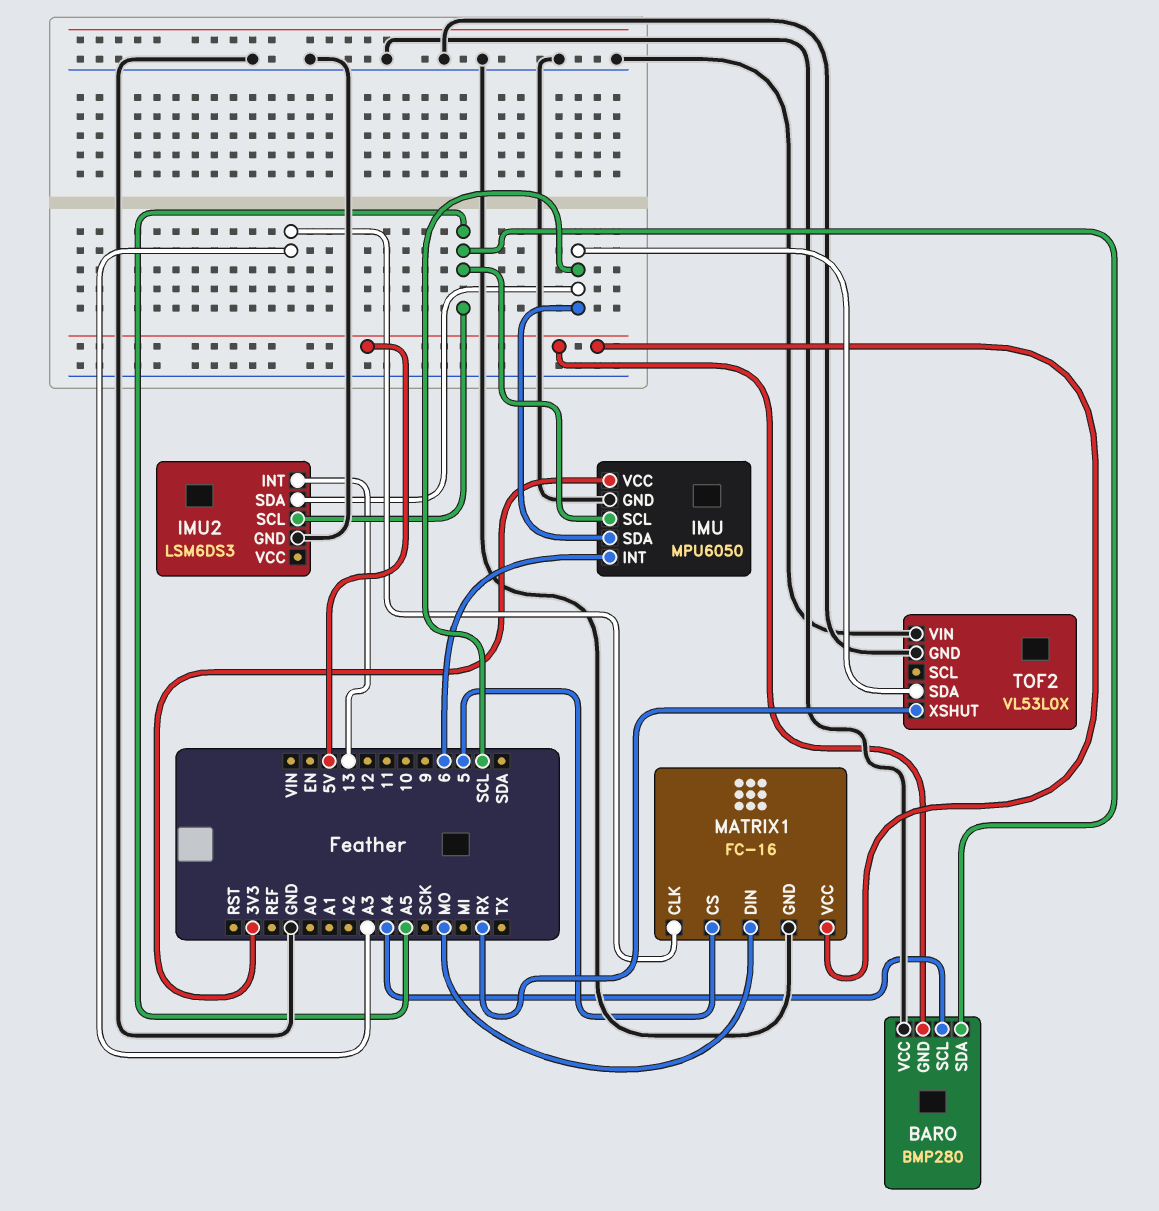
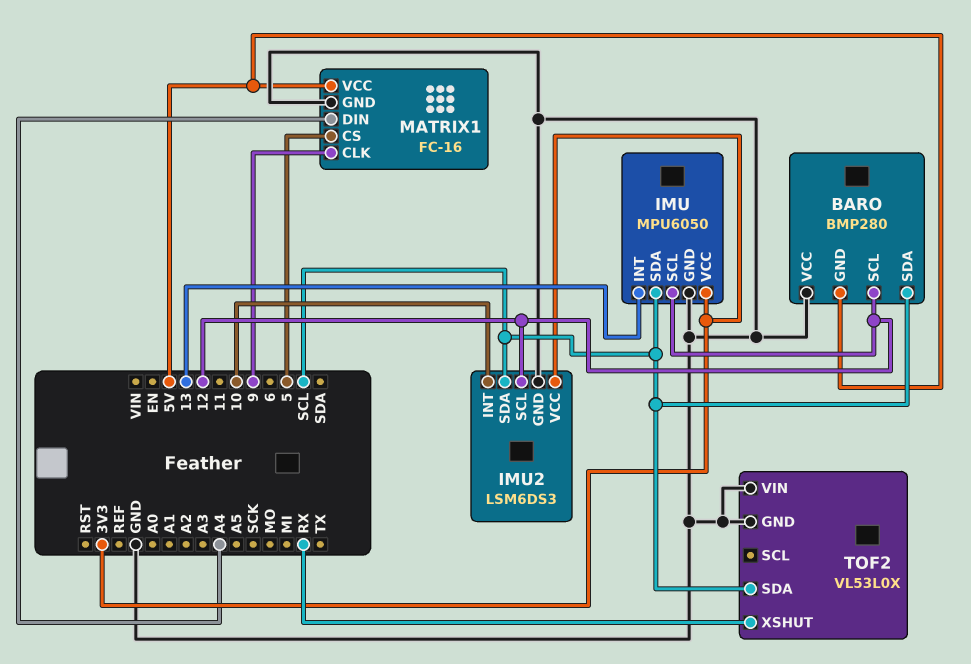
BARO pin SCL: A4 -> 12
BARO pin SDA: A5 -> SCL
IMU pin INT: 6 -> 13
IMU pin SCL: A5 -> 12
IMU2 pin INT: 13 -> 10
IMU2 pin SCL: A5 -> 12
IMU2 pin VCC: none -> 3V3
MATRIX1 pin CLK: A3 -> 9
MATRIX1 pin DIN: MO -> A4

